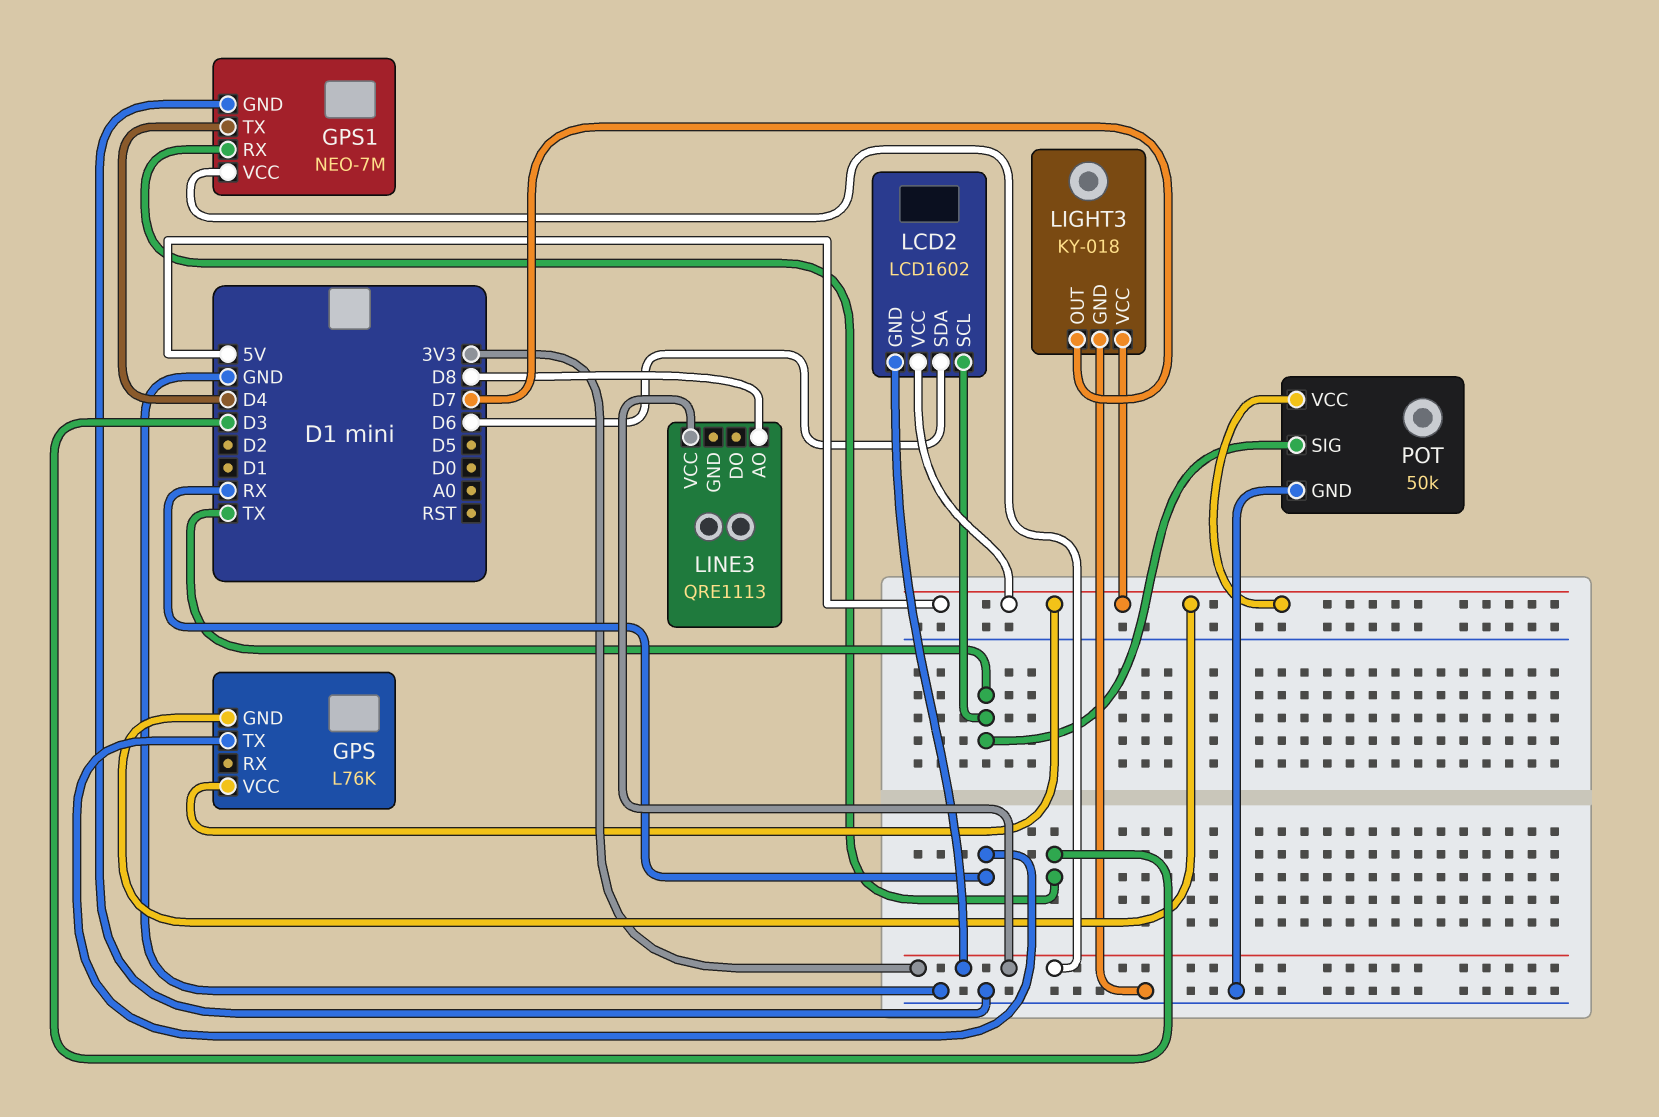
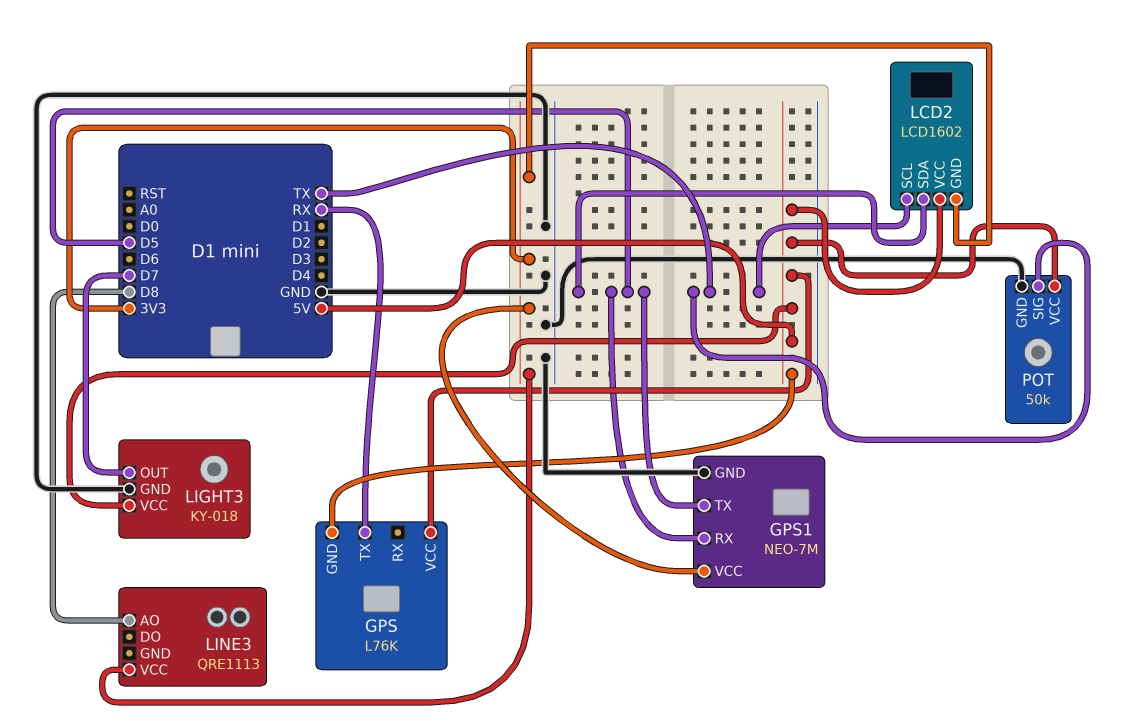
GPS1 pin RX: D3 -> D5
GPS1 pin TX: D4 -> D5
LCD2 pin SDA: D6 -> D5

